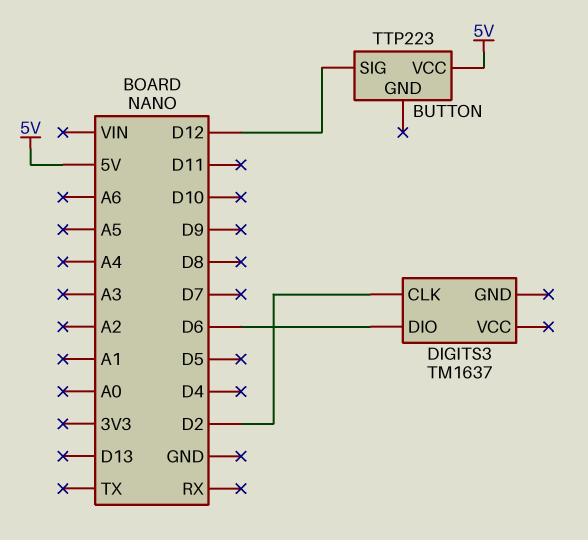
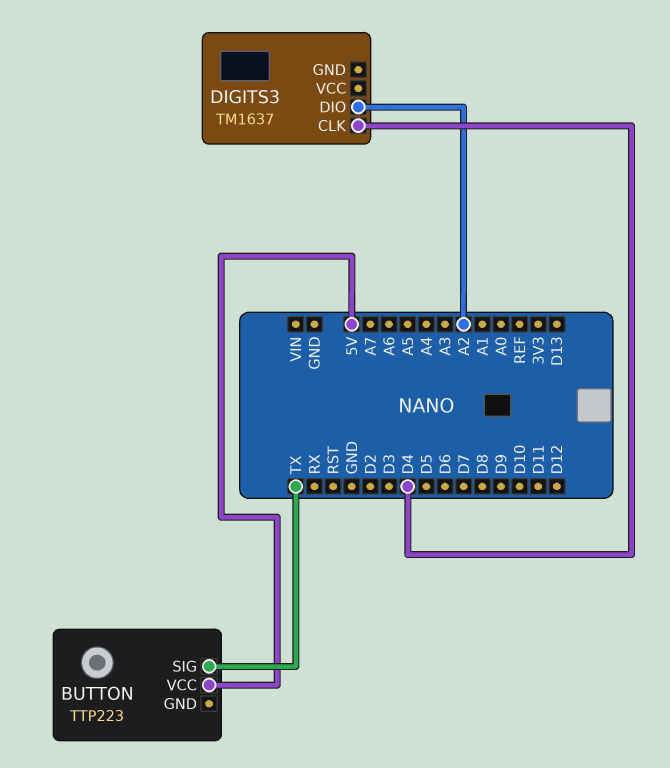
BUTTON pin SIG: D12 -> TX
DIGITS3 pin CLK: D2 -> D4
DIGITS3 pin DIO: D6 -> A2

